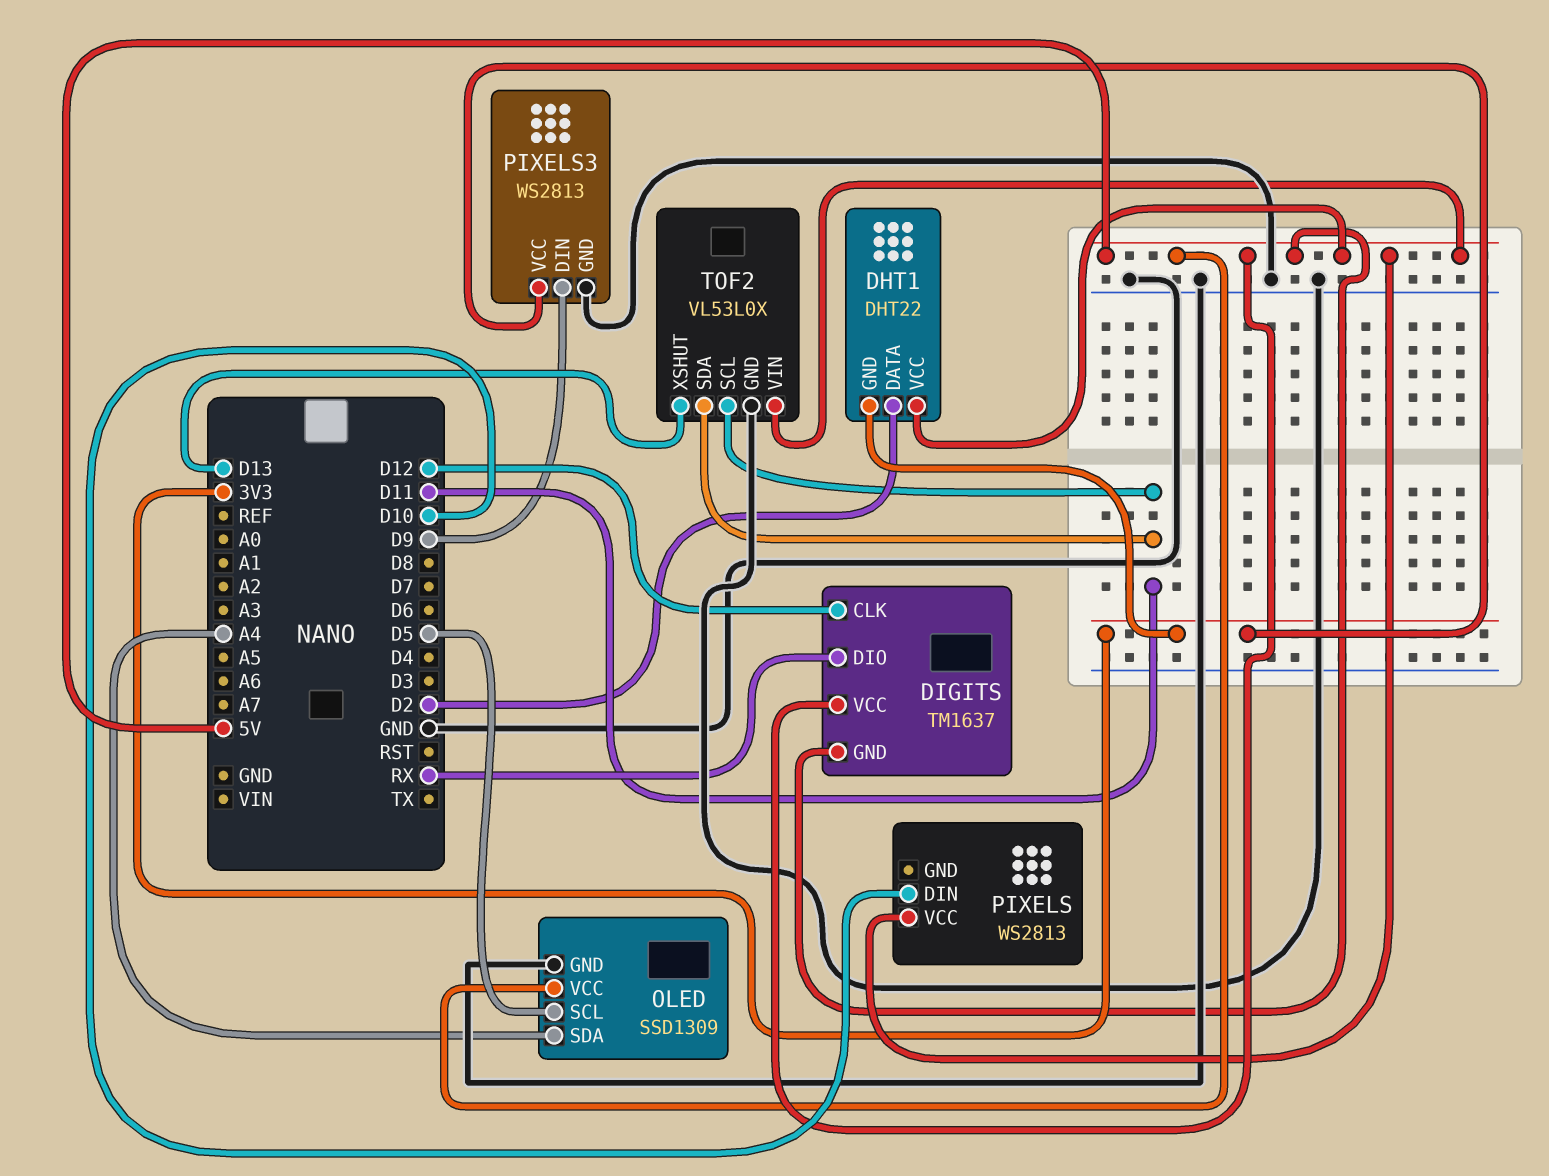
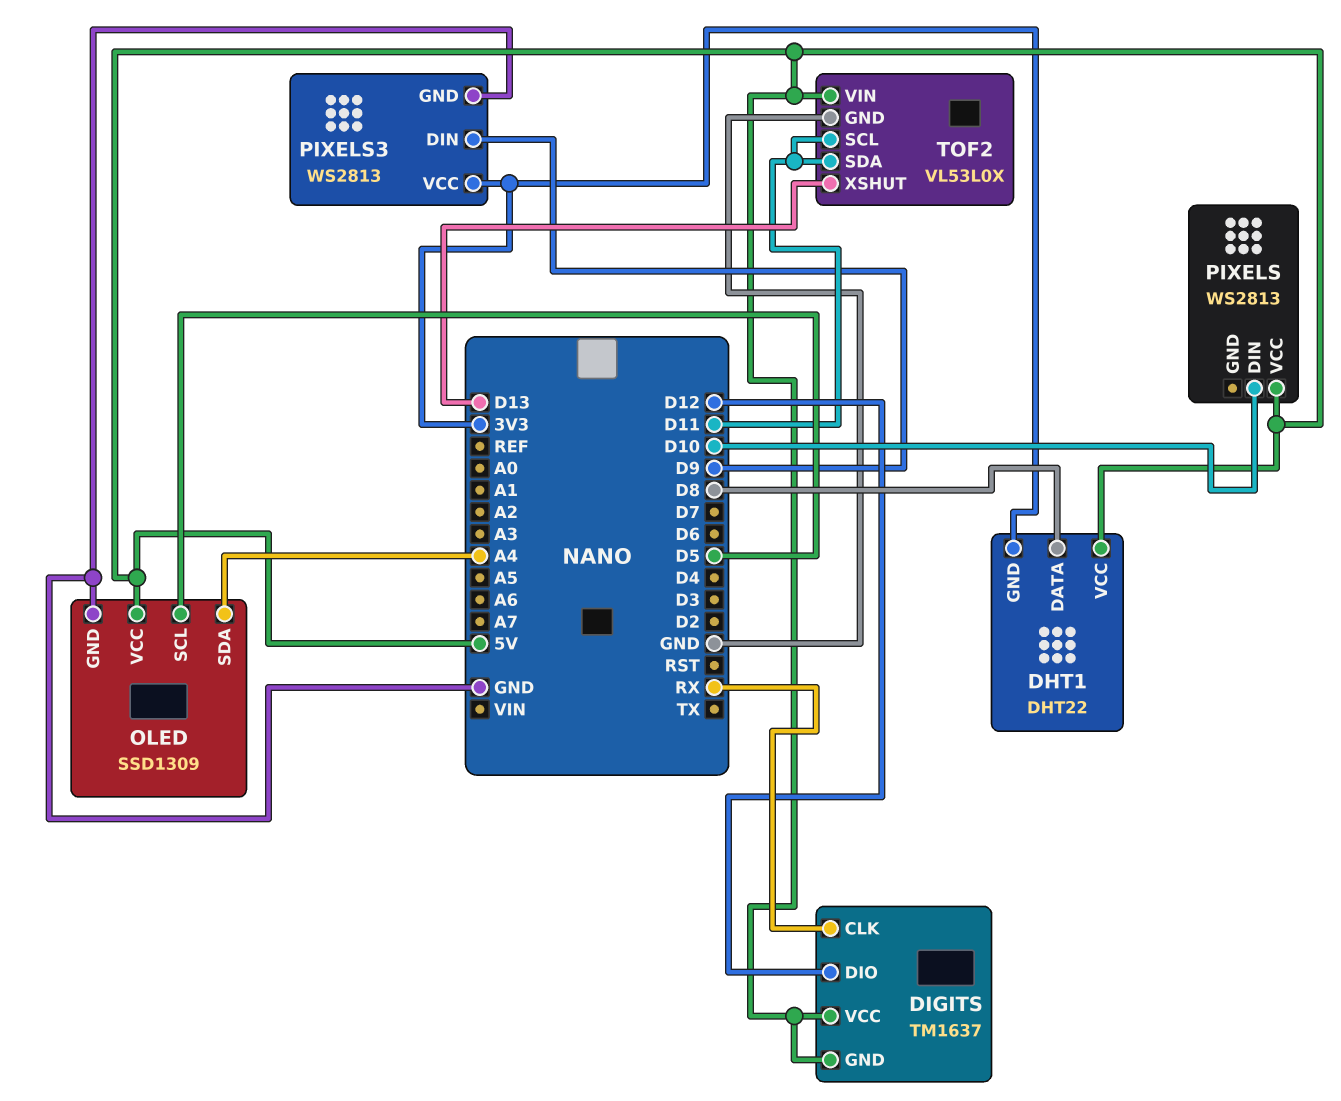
DHT1 pin DATA: D2 -> D8
DIGITS pin CLK: D12 -> RX
DIGITS pin DIO: RX -> D12

